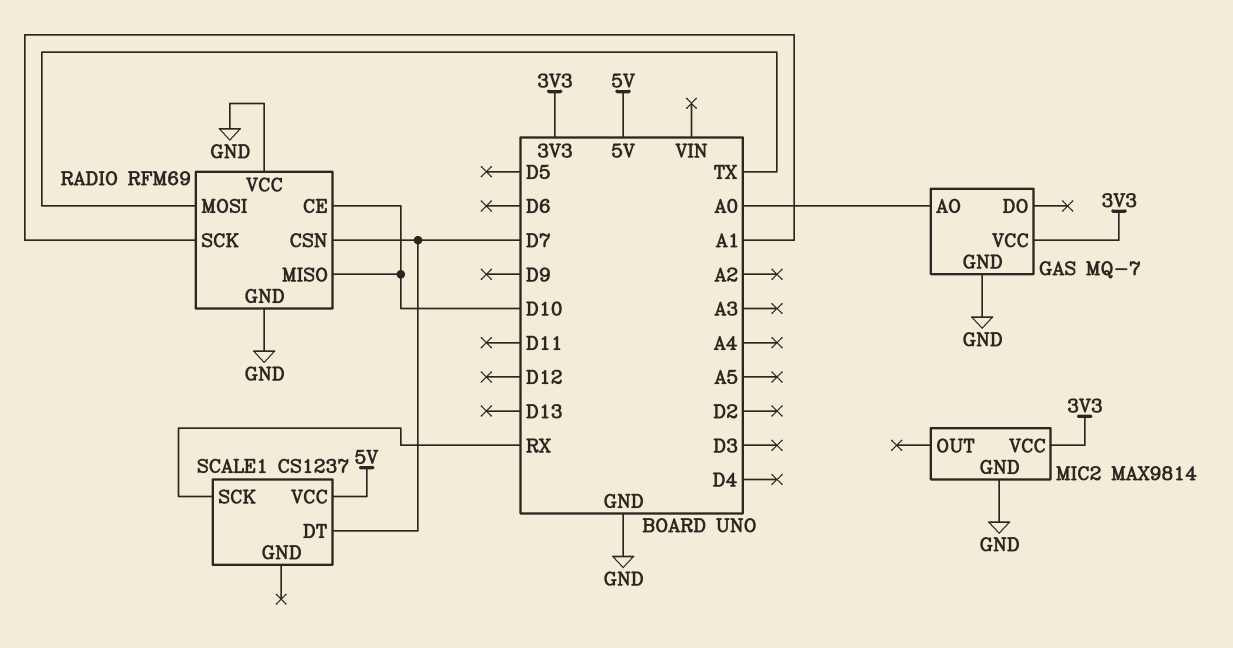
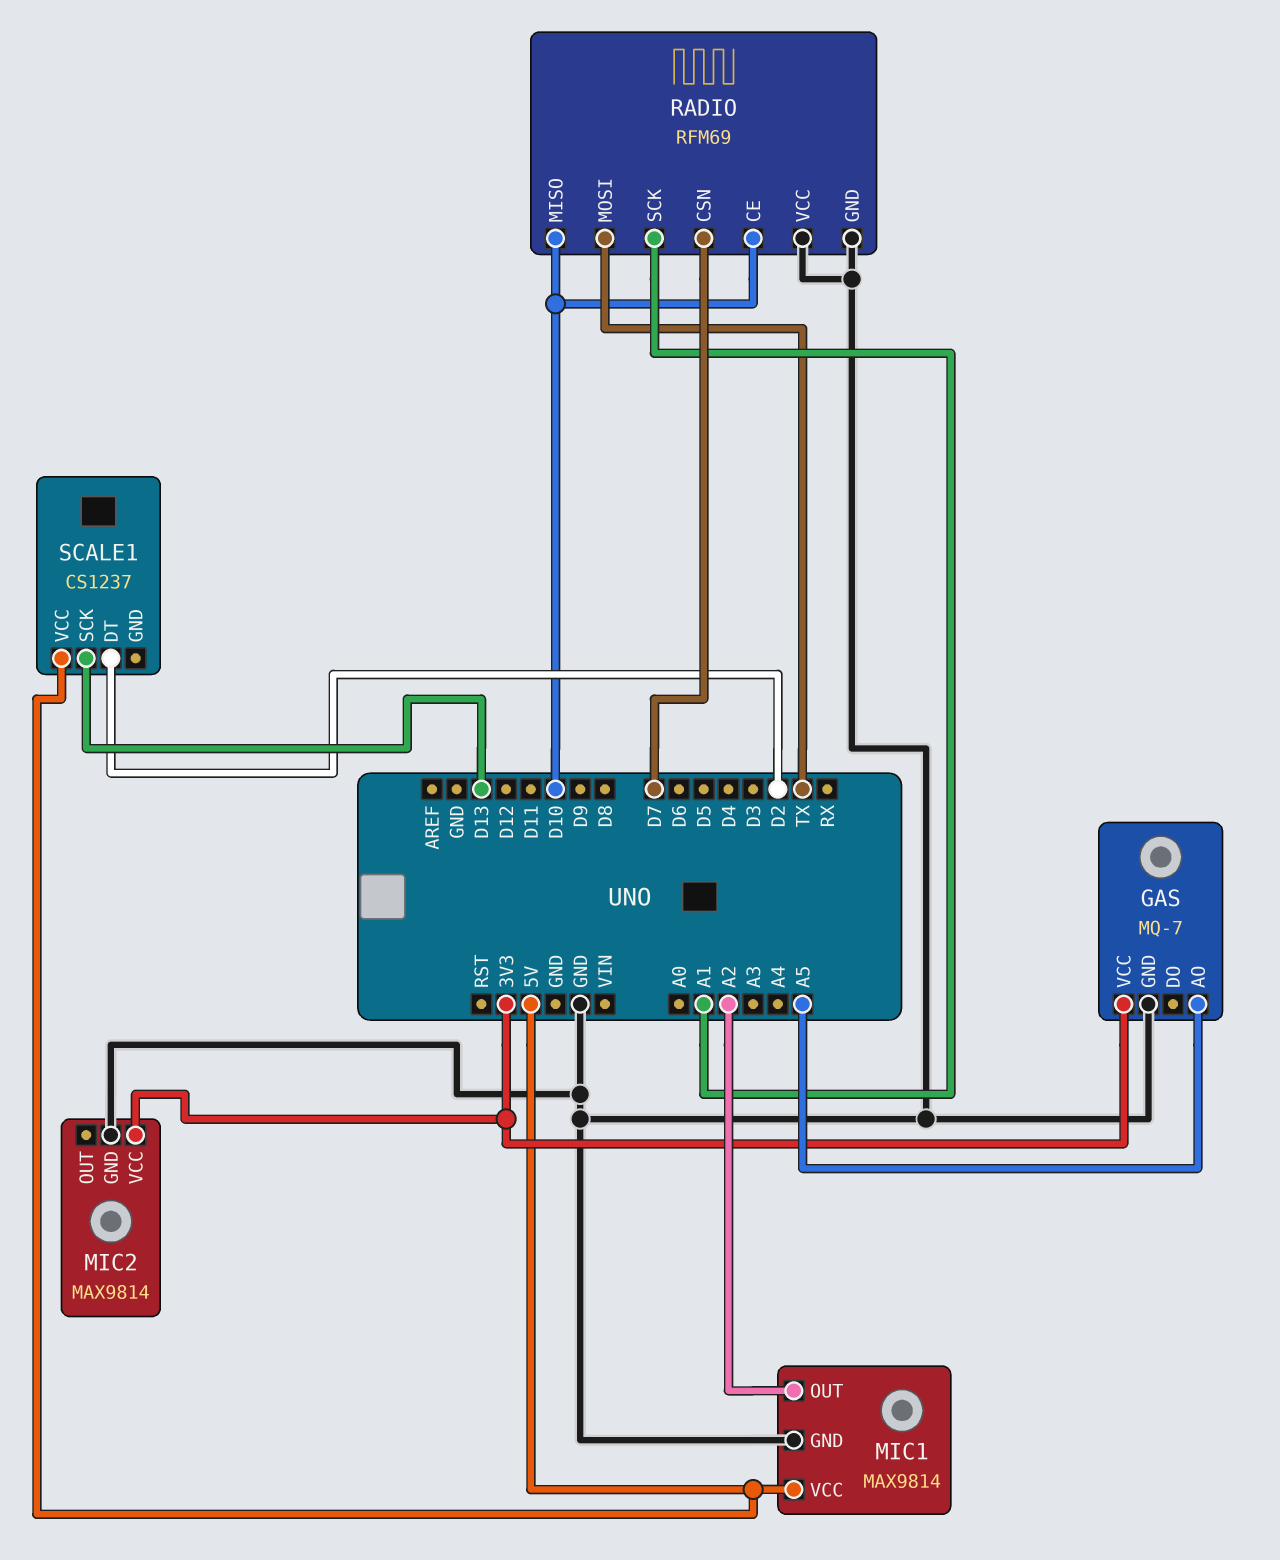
GAS pin AO: A0 -> A5
MIC1: none -> MAX9814
MIC1 pin GND: none -> GND
MIC1 pin OUT: none -> A2
MIC1 pin VCC: none -> 5V
SCALE1 pin DT: D7 -> D2
SCALE1 pin SCK: RX -> D13

